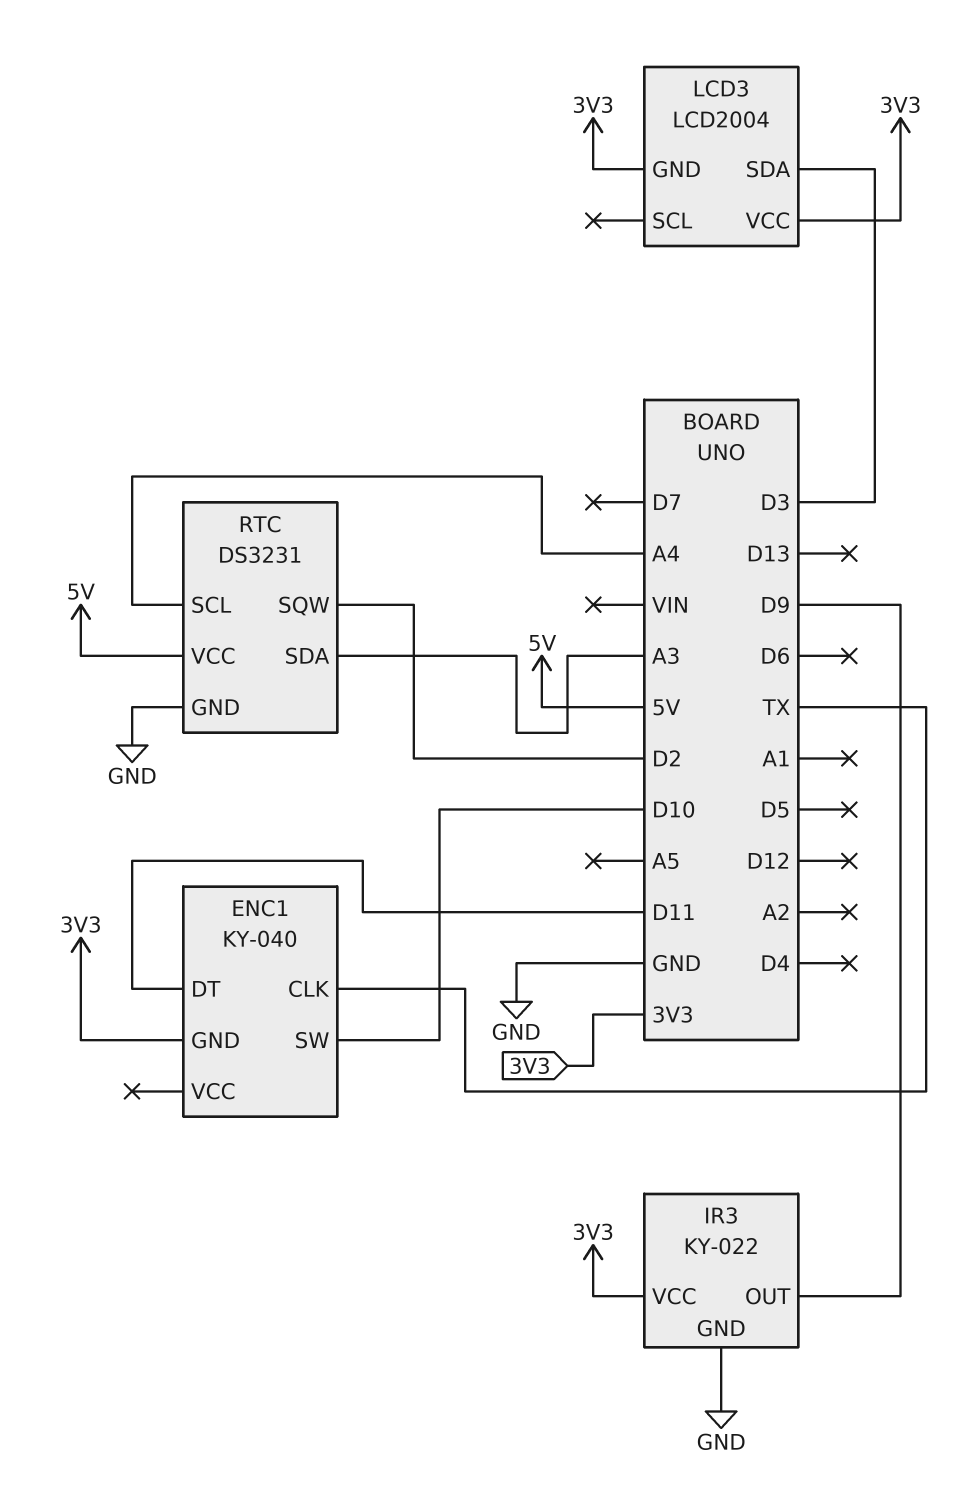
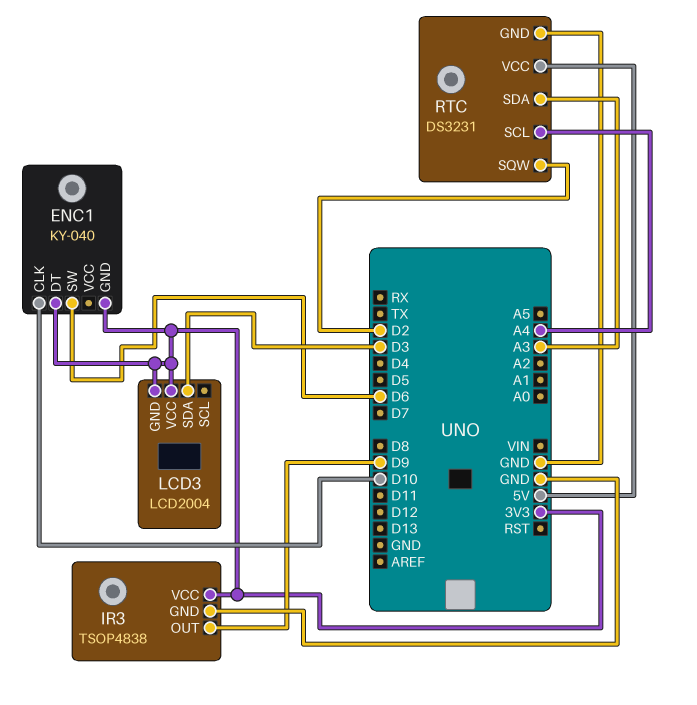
ENC1 pin CLK: TX -> D10
ENC1 pin DT: D11 -> 3V3
ENC1 pin SW: D10 -> D6
IR3: KY-022 -> TSOP4838

